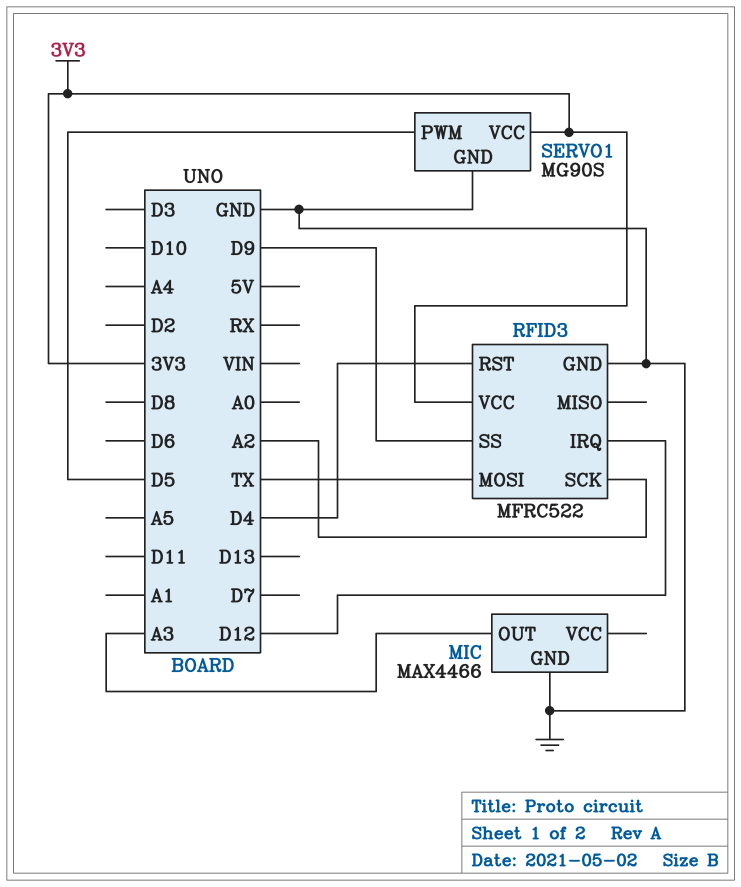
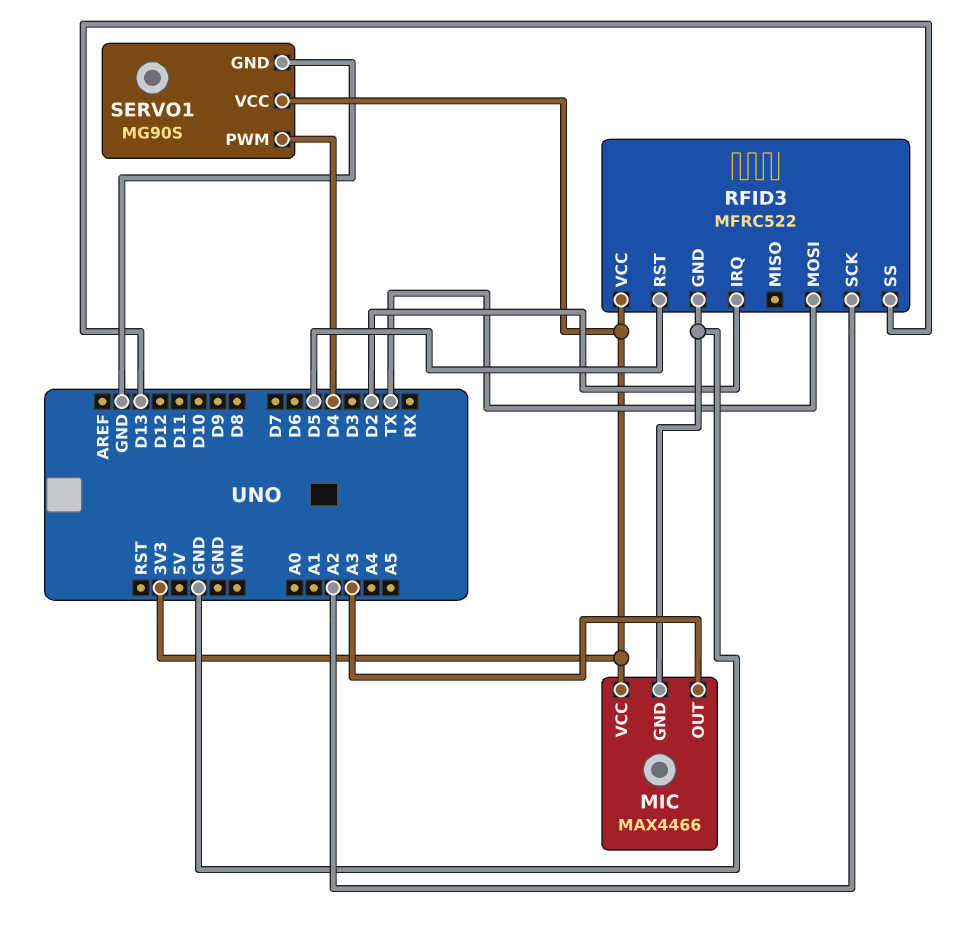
MIC pin VCC: none -> 3V3
RFID3 pin IRQ: D12 -> D2
RFID3 pin RST: D4 -> D5
RFID3 pin SS: D9 -> D13
SERVO1 pin PWM: D5 -> D4

